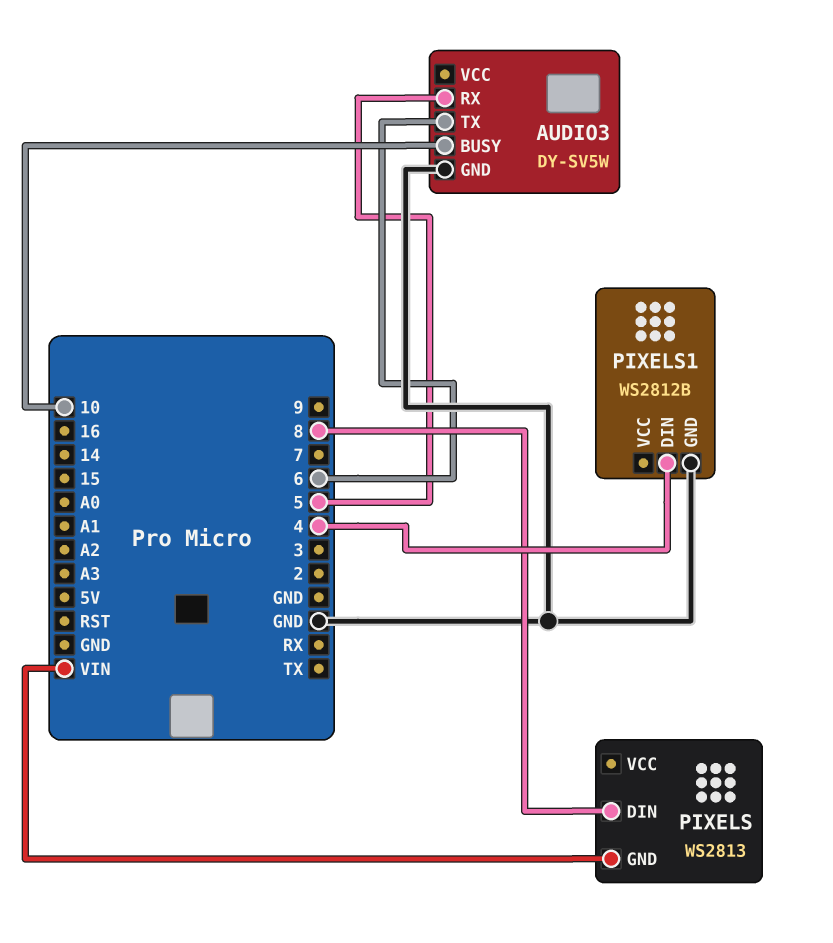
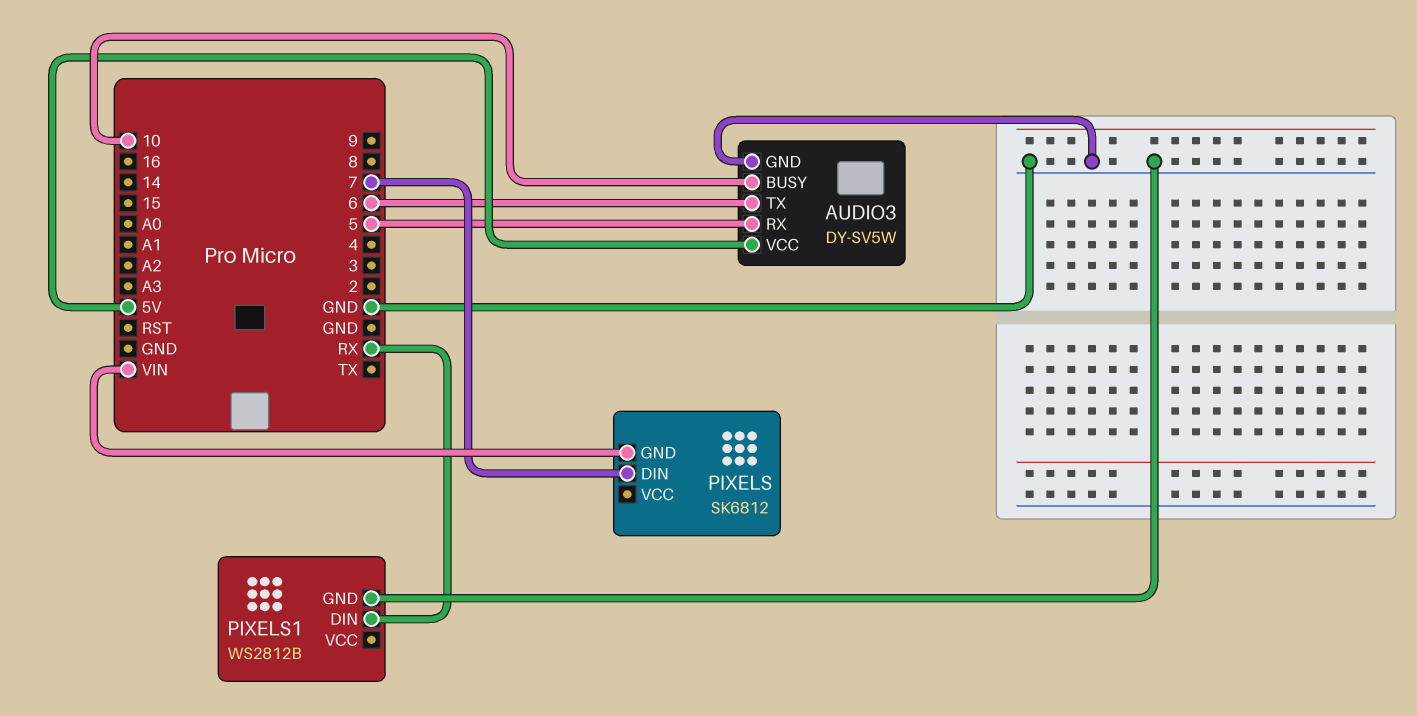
AUDIO3 pin VCC: none -> 5V
PIXELS: WS2813 -> SK6812
PIXELS pin DIN: 8 -> 7
PIXELS1 pin DIN: 4 -> RX

